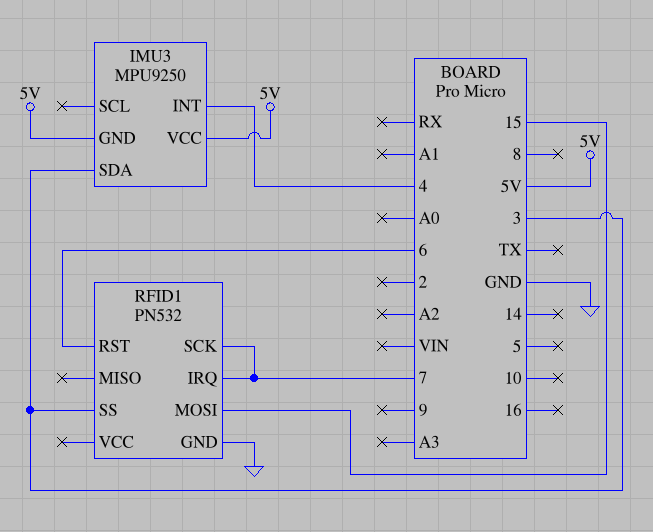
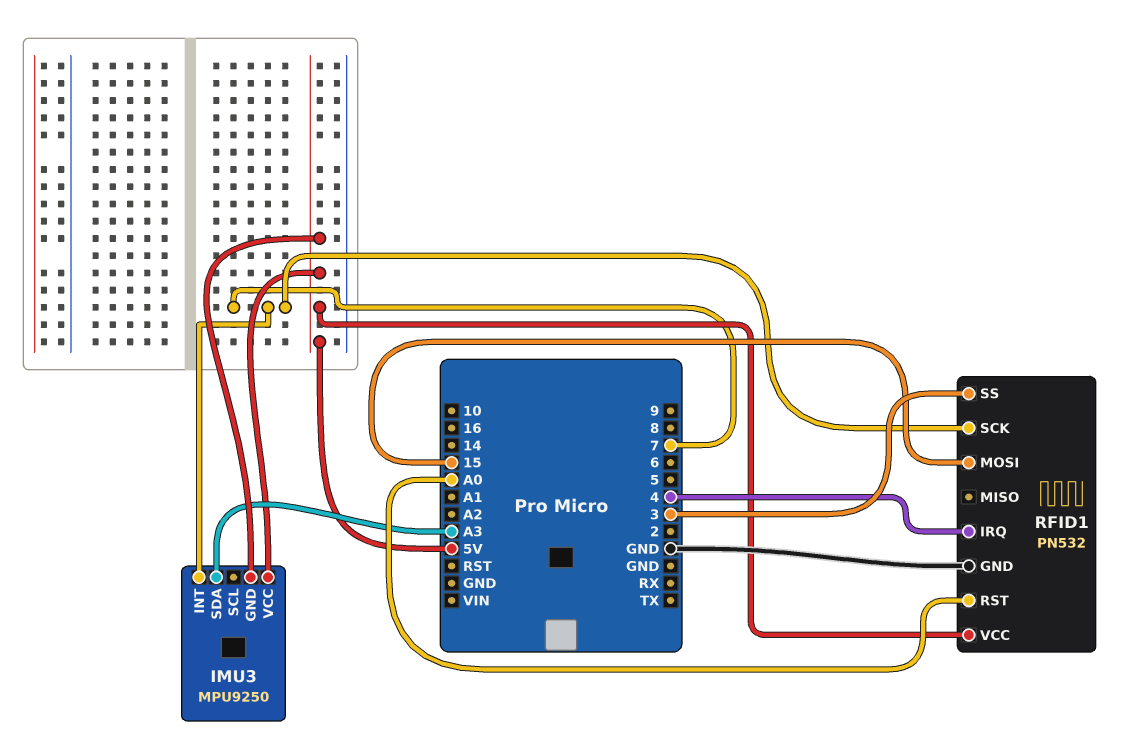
IMU3 pin INT: 4 -> 7
IMU3 pin SDA: 3 -> A3
RFID1 pin IRQ: 7 -> 4
RFID1 pin RST: 6 -> A0
RFID1 pin VCC: none -> 5V

